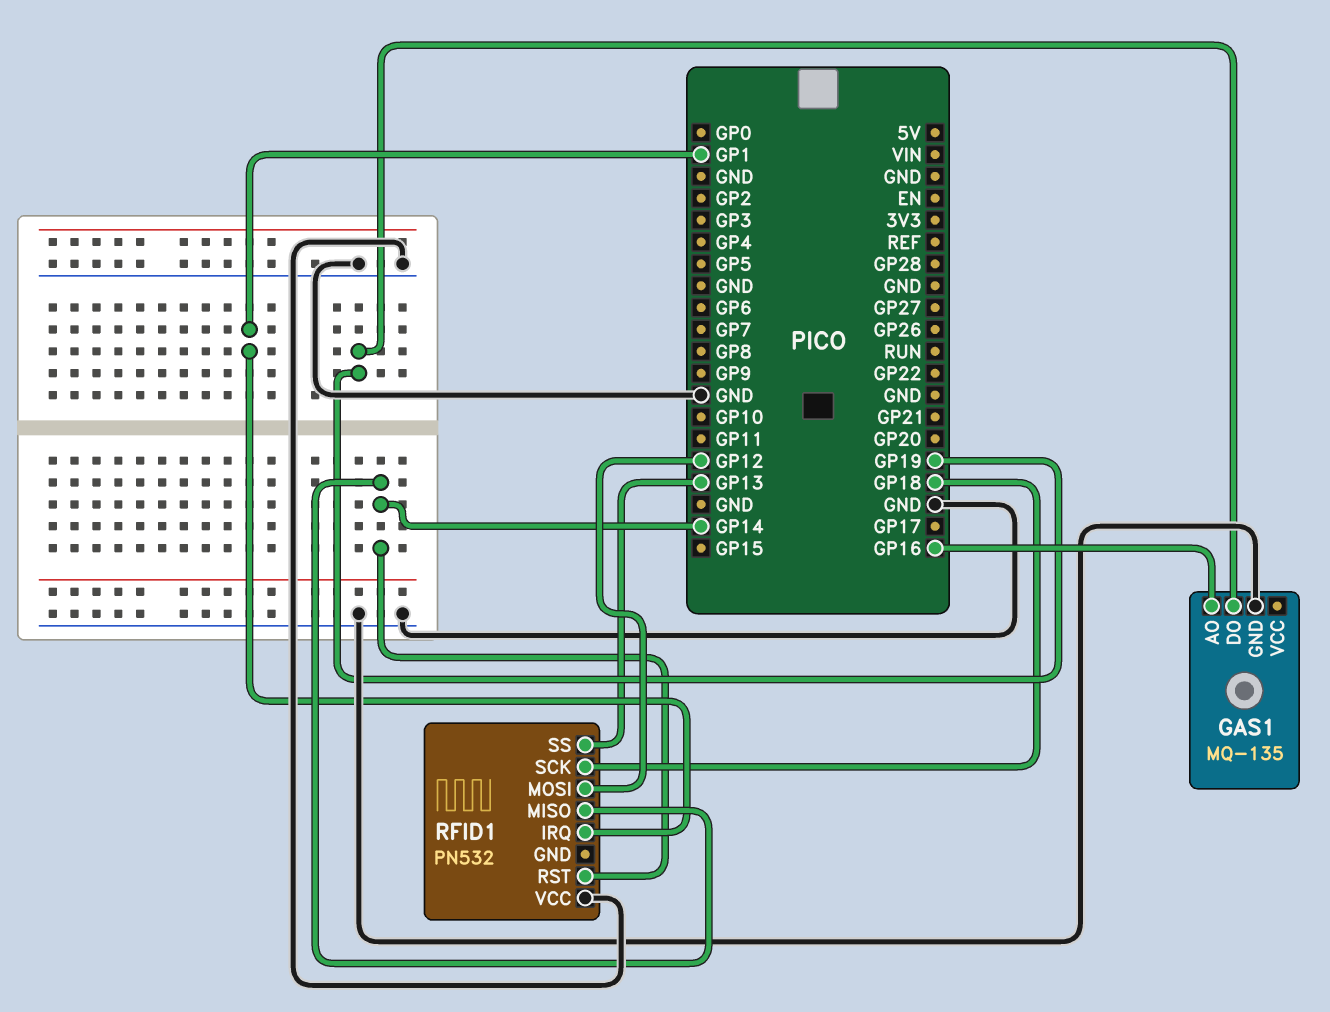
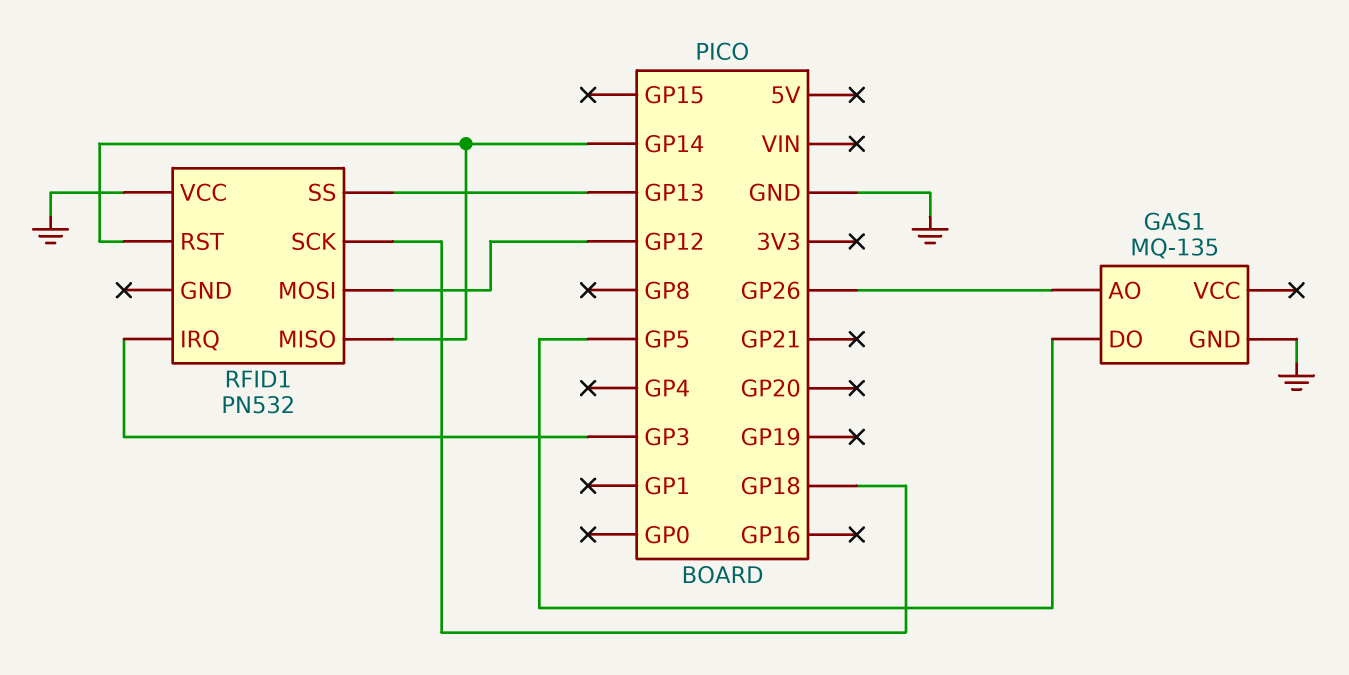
GAS1 pin AO: GP16 -> GP26
GAS1 pin DO: GP19 -> GP5
RFID1 pin IRQ: GP1 -> GP3

